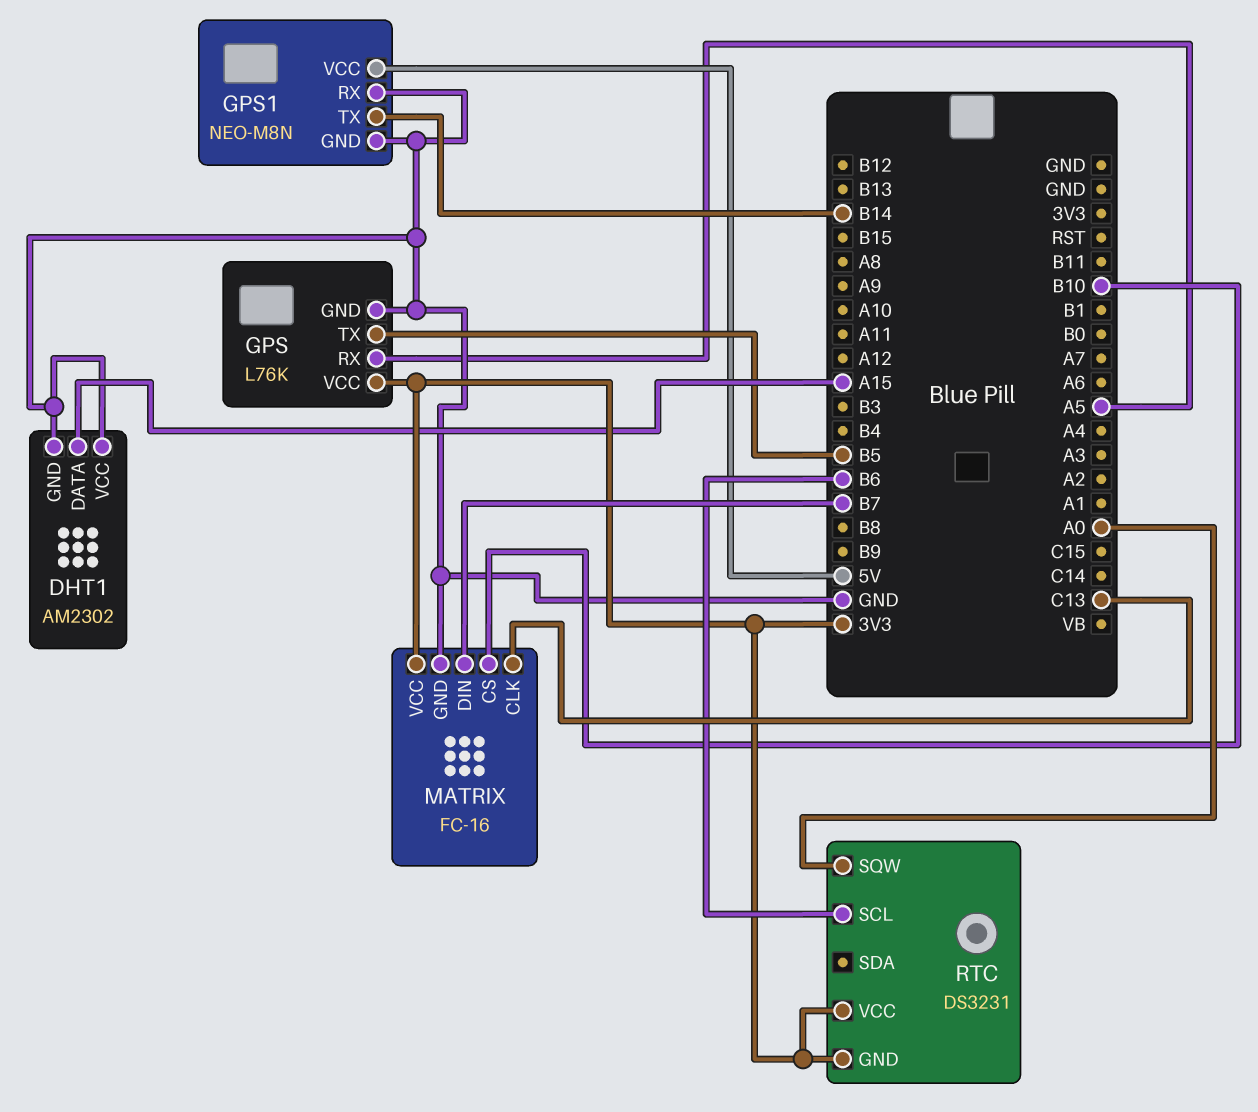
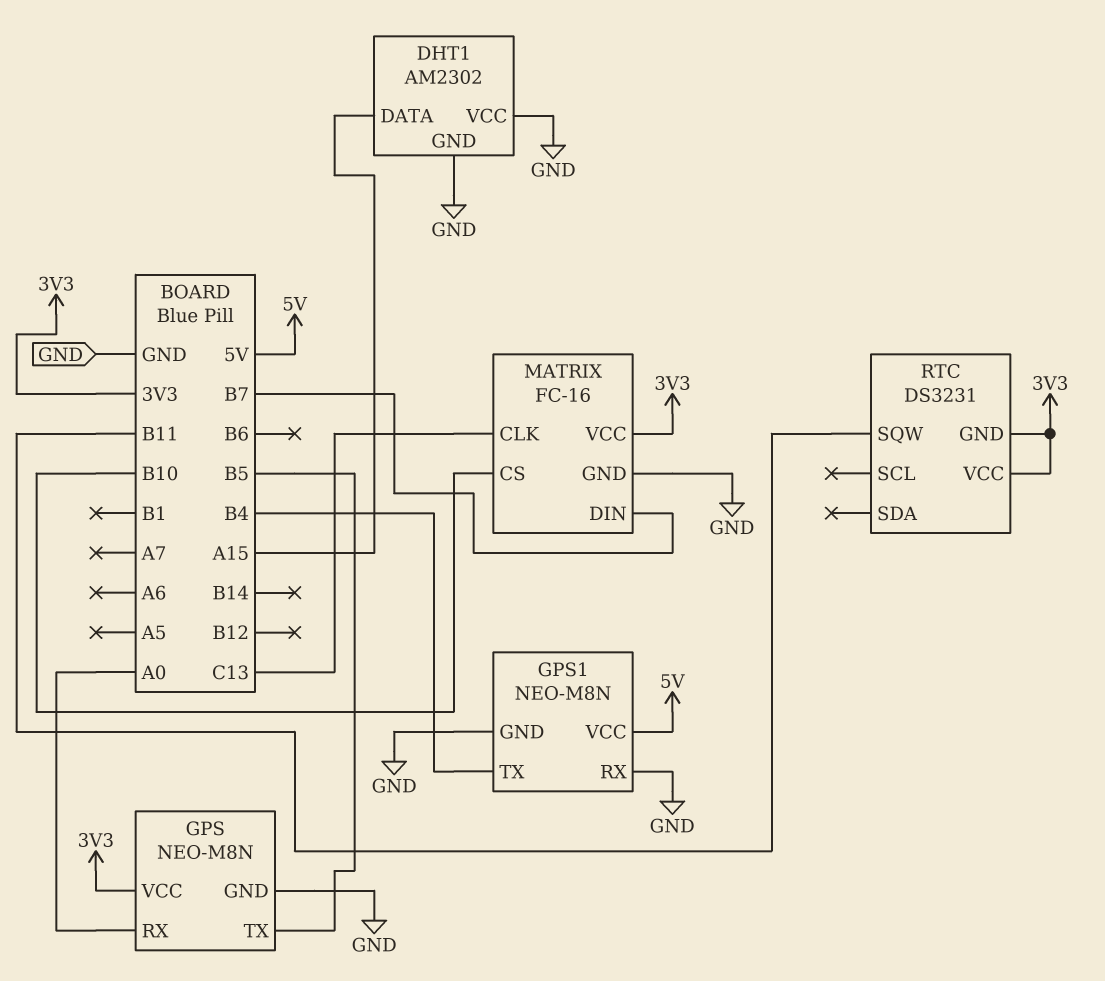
GPS: L76K -> NEO-M8N
GPS pin RX: A5 -> A0
GPS1 pin TX: B14 -> B4
RTC pin SCL: B6 -> none
RTC pin SQW: A0 -> B11

